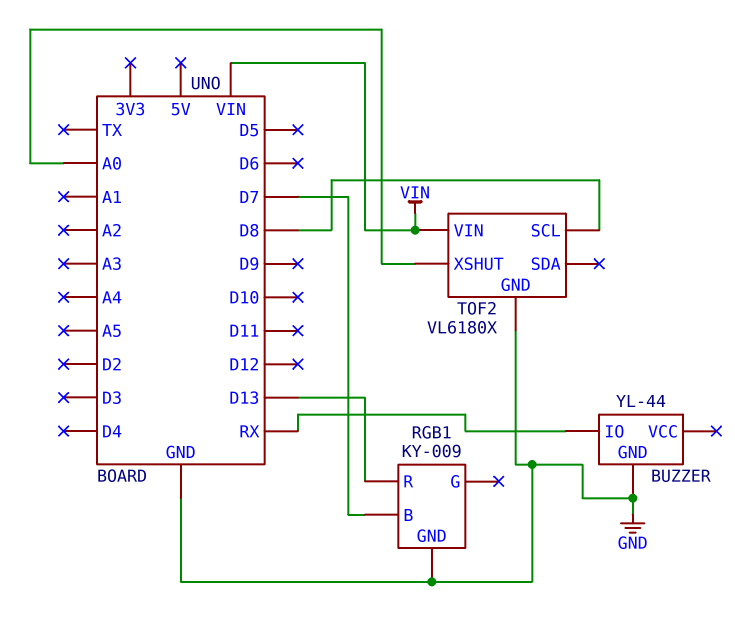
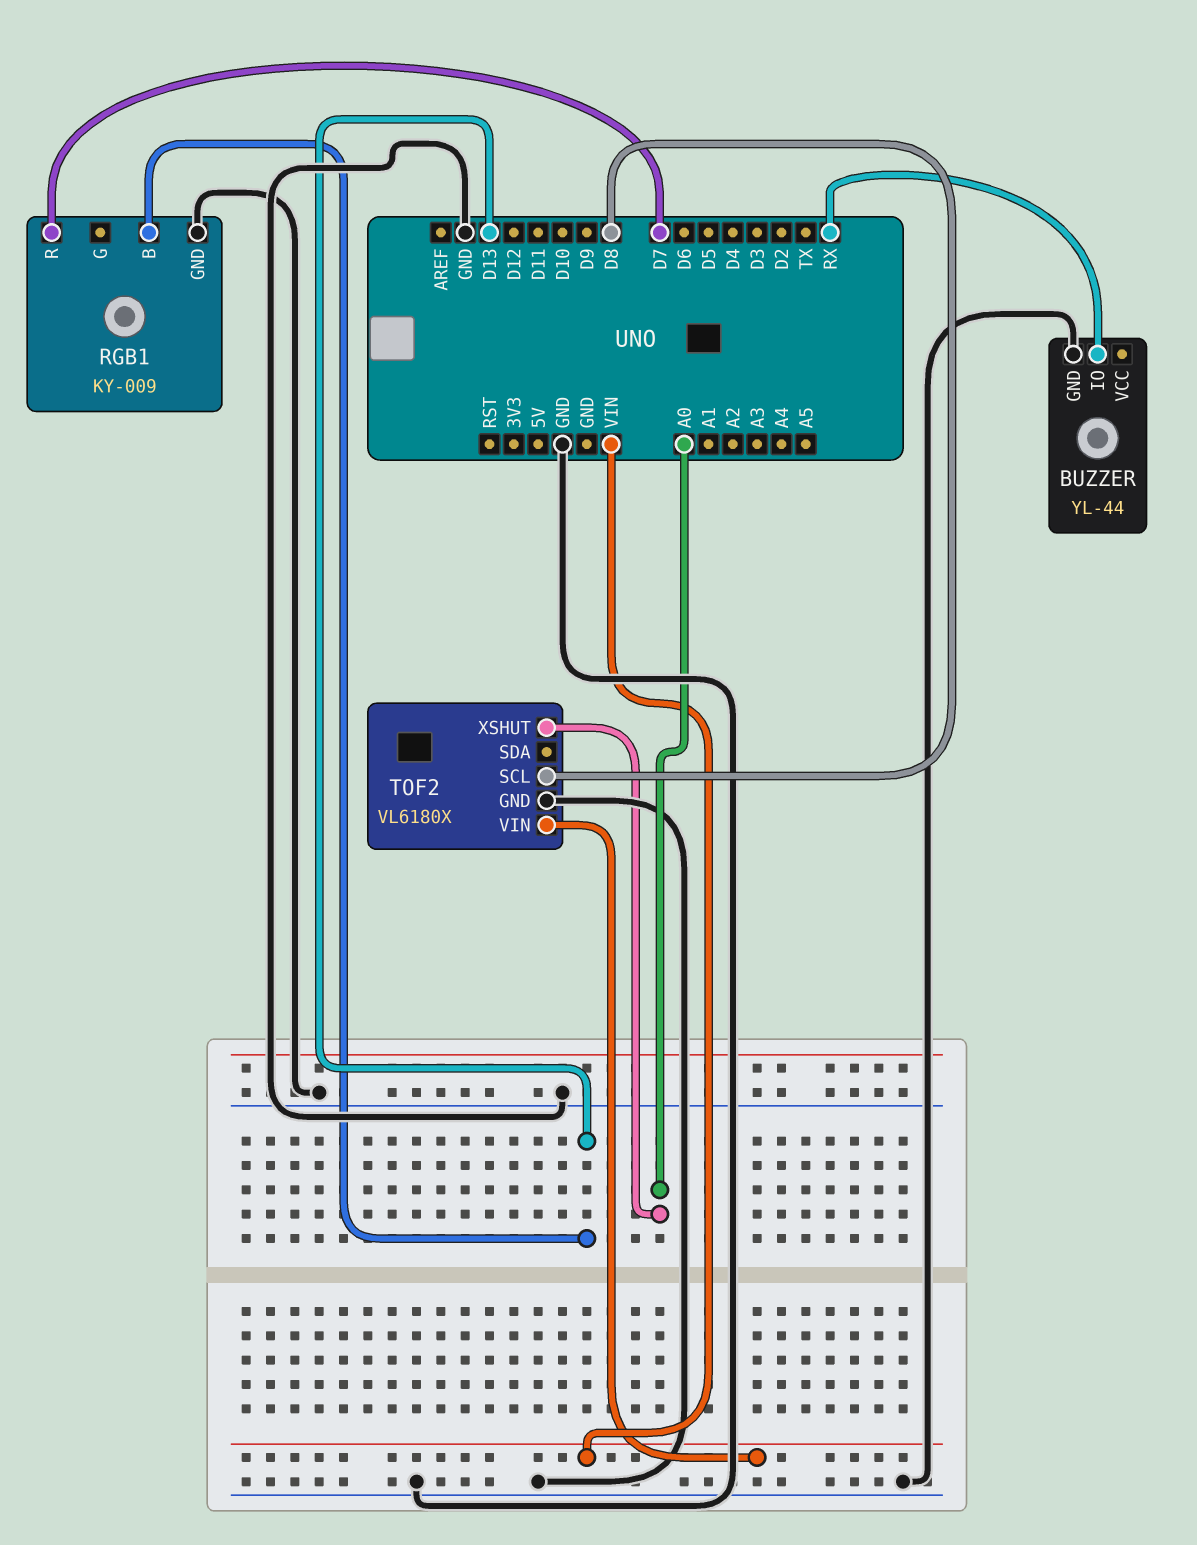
RGB1 pin B: D7 -> D13
RGB1 pin R: D13 -> D7

